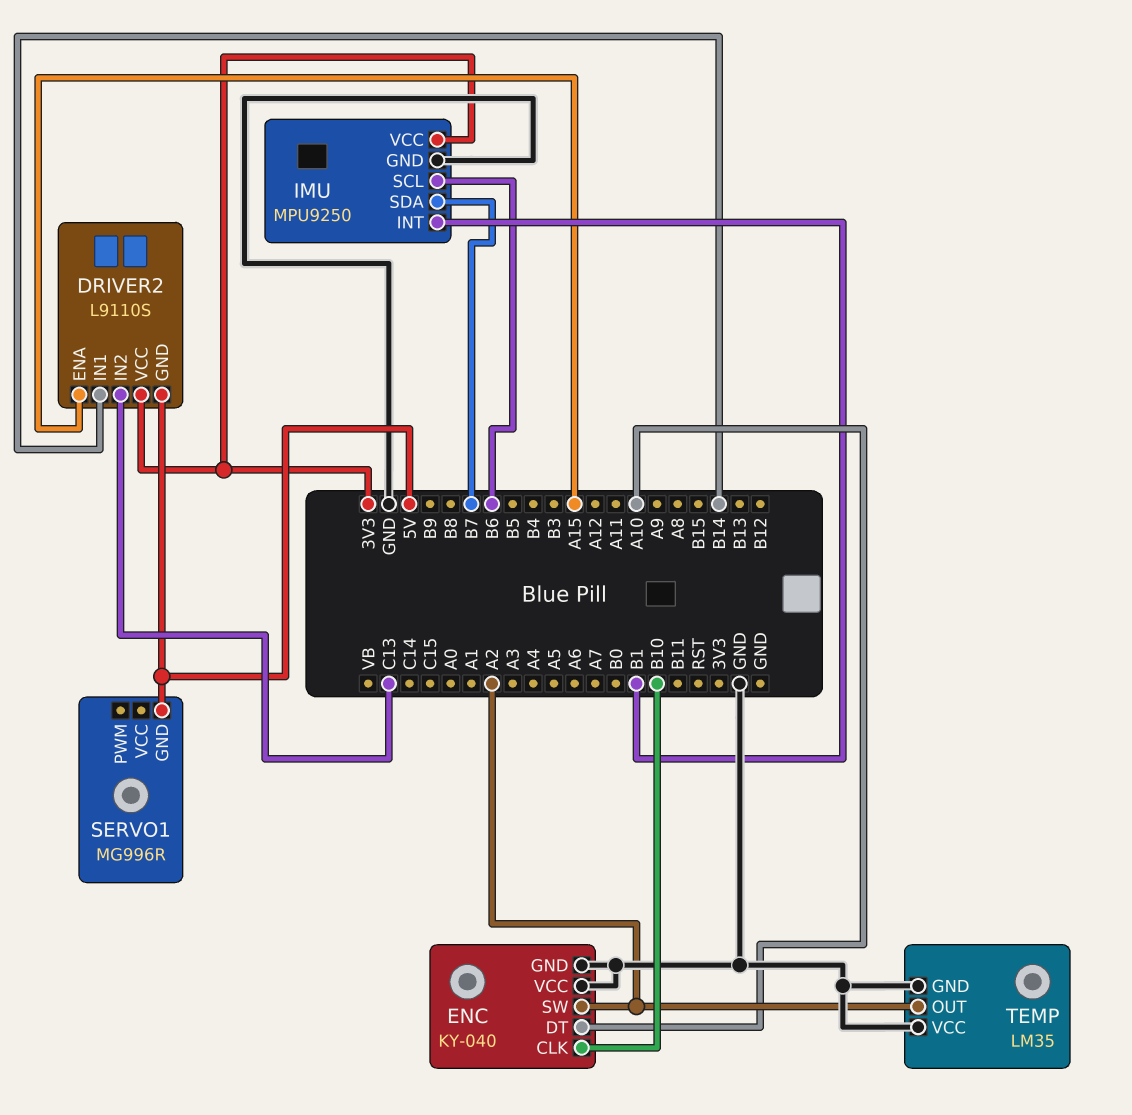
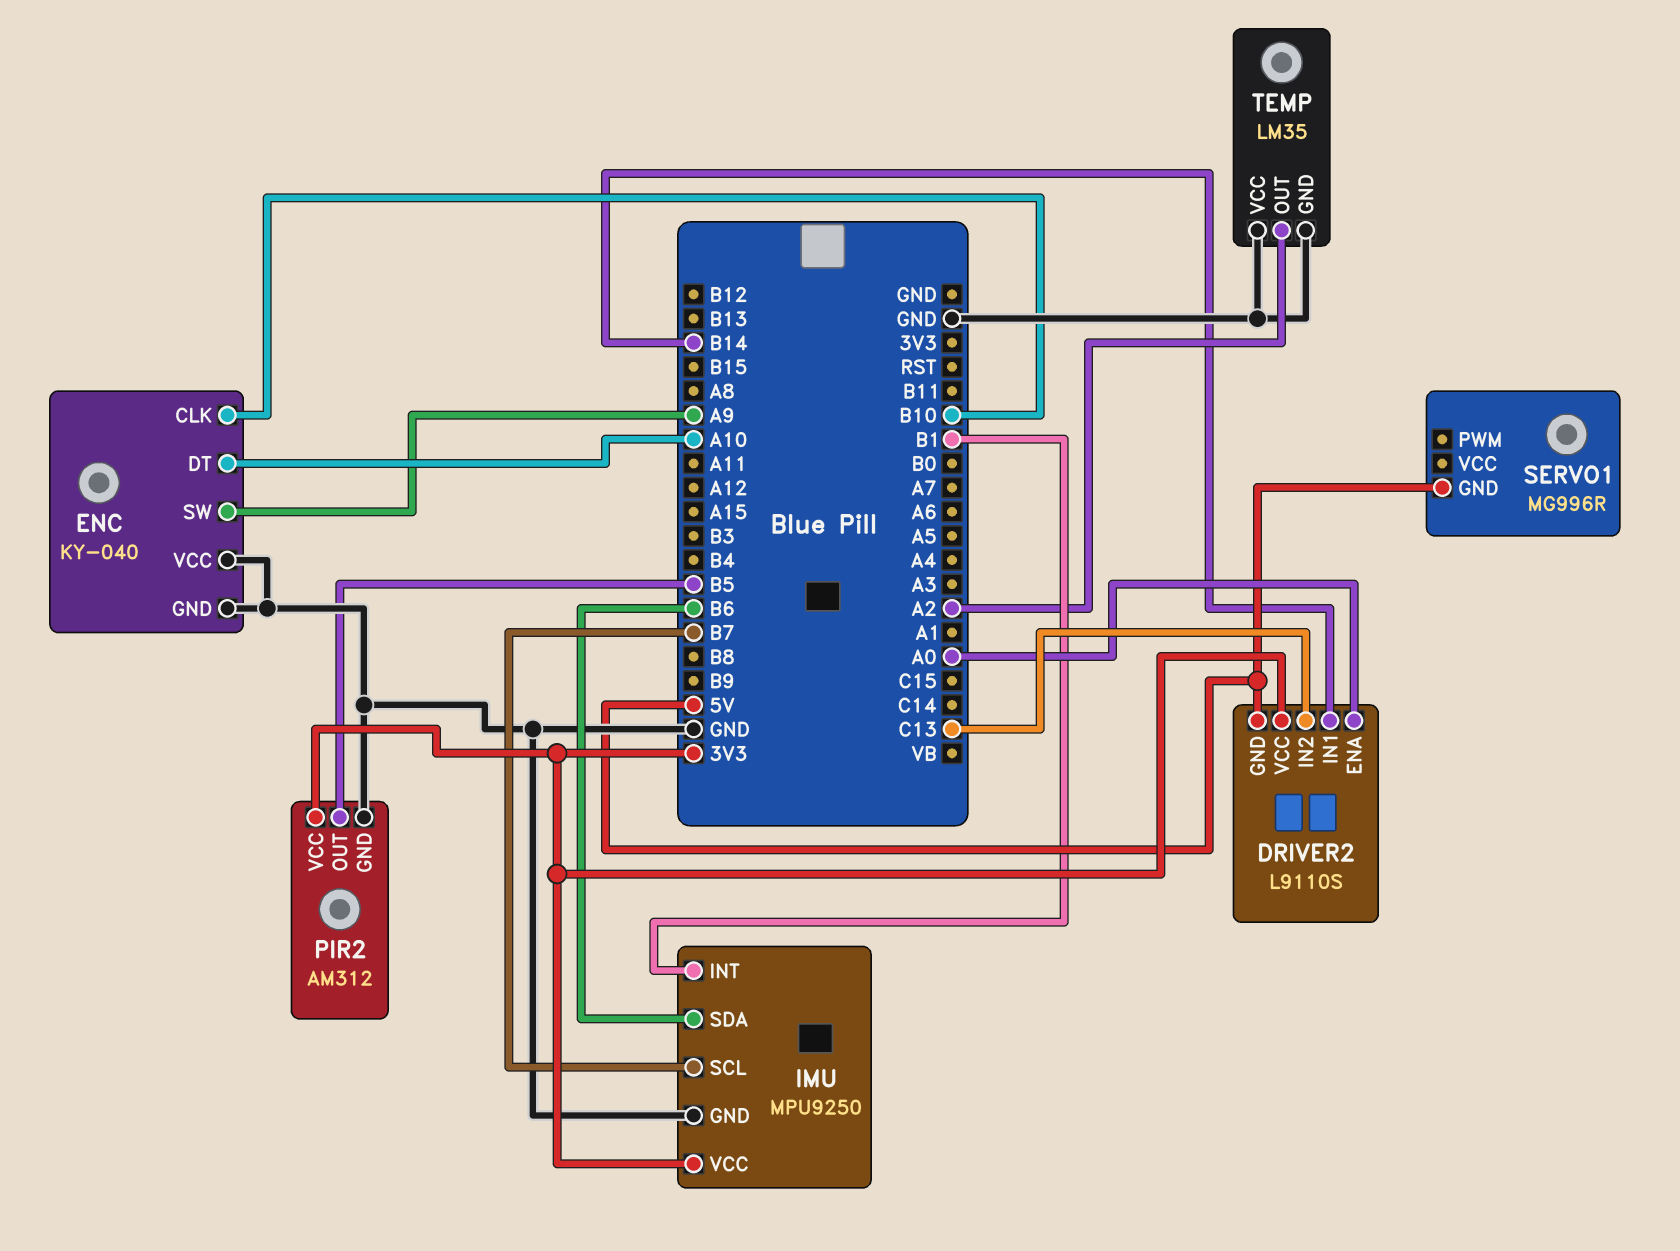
DRIVER2 pin ENA: A15 -> A0
ENC pin SW: A2 -> A9
IMU pin SCL: B6 -> B7
IMU pin SDA: B7 -> B6
PIR2: none -> AM312
PIR2 pin GND: none -> GND
PIR2 pin OUT: none -> B5
PIR2 pin VCC: none -> 3V3

